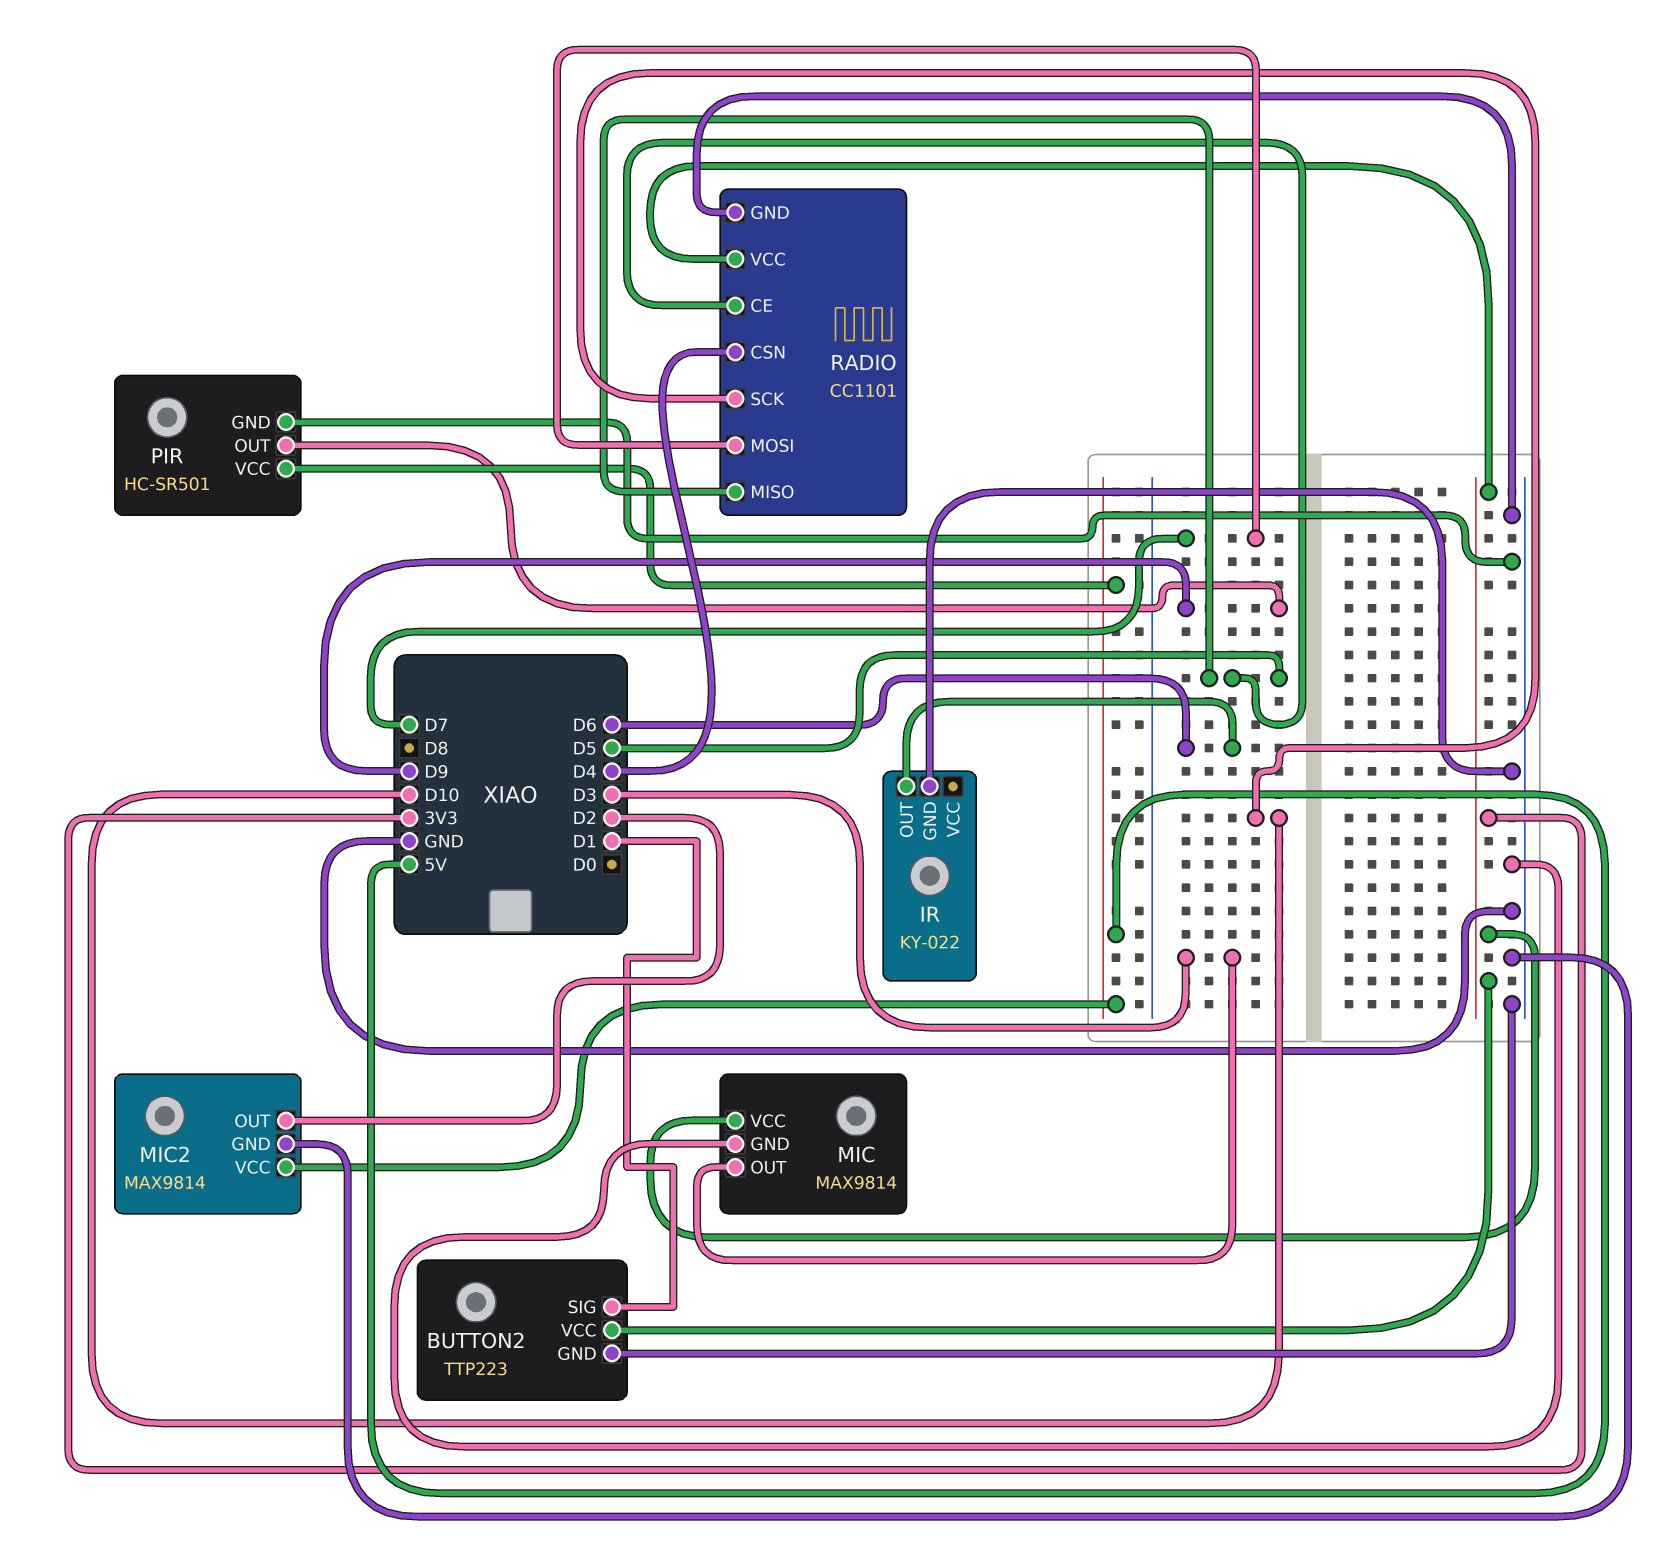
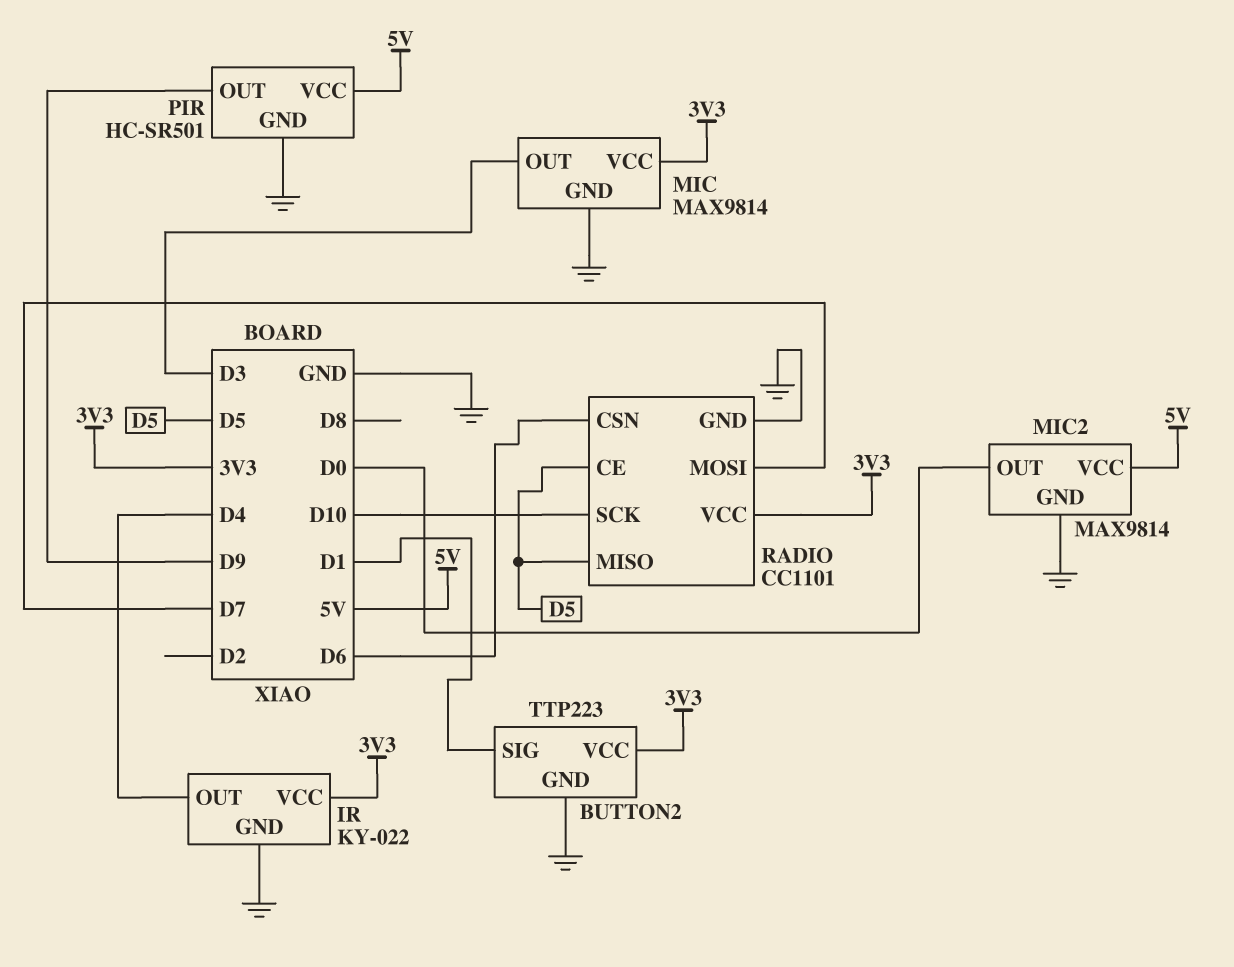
IR pin OUT: D6 -> D4
IR pin VCC: none -> 3V3
MIC2 pin OUT: D2 -> D0
RADIO pin CSN: D4 -> D6

